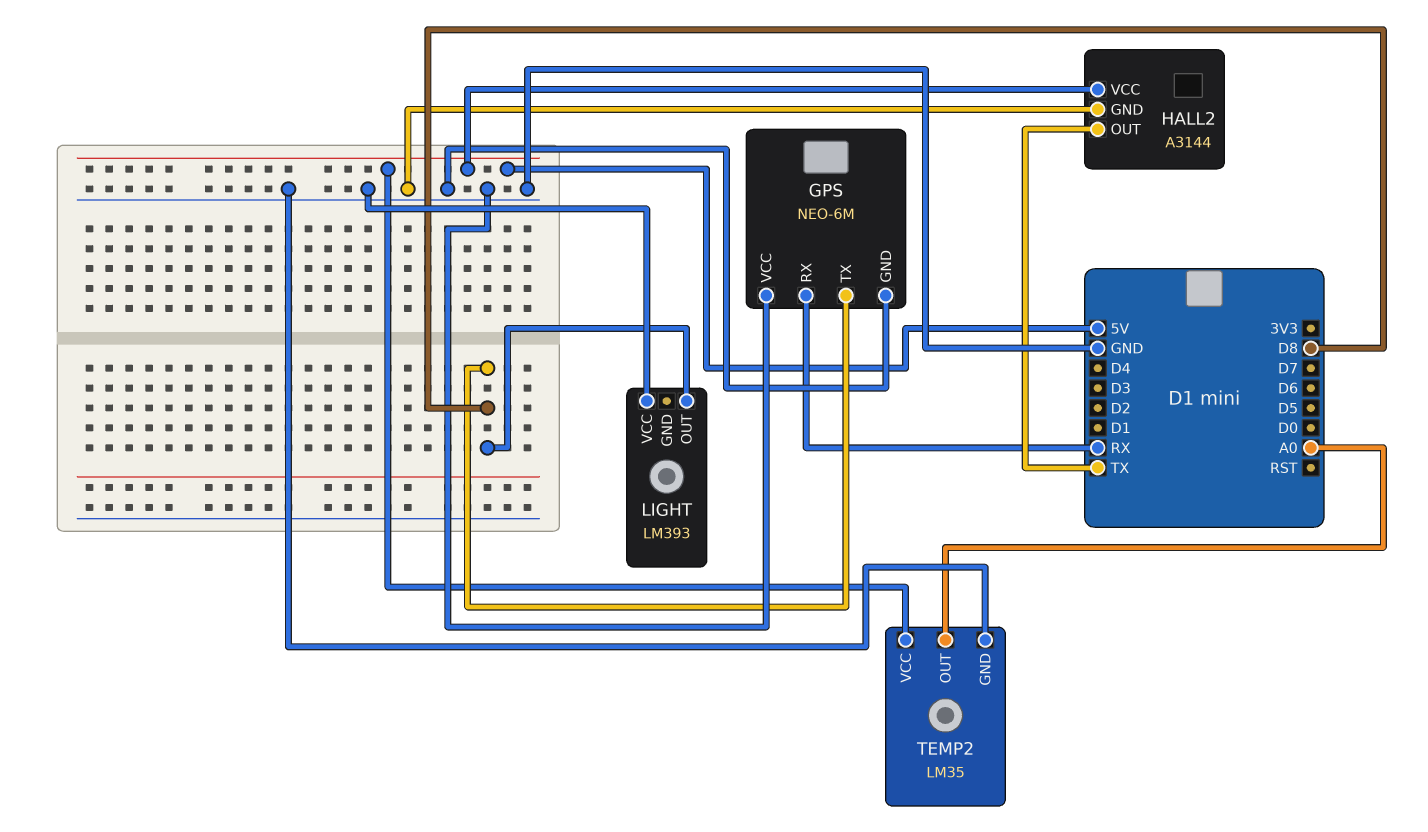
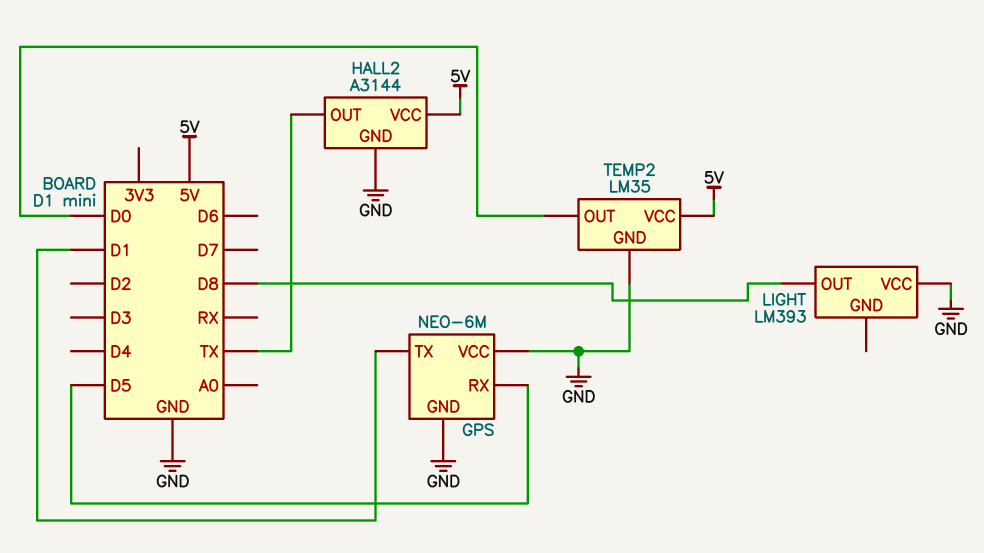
GPS pin RX: RX -> D5
GPS pin TX: D8 -> D1
TEMP2 pin OUT: A0 -> D0

